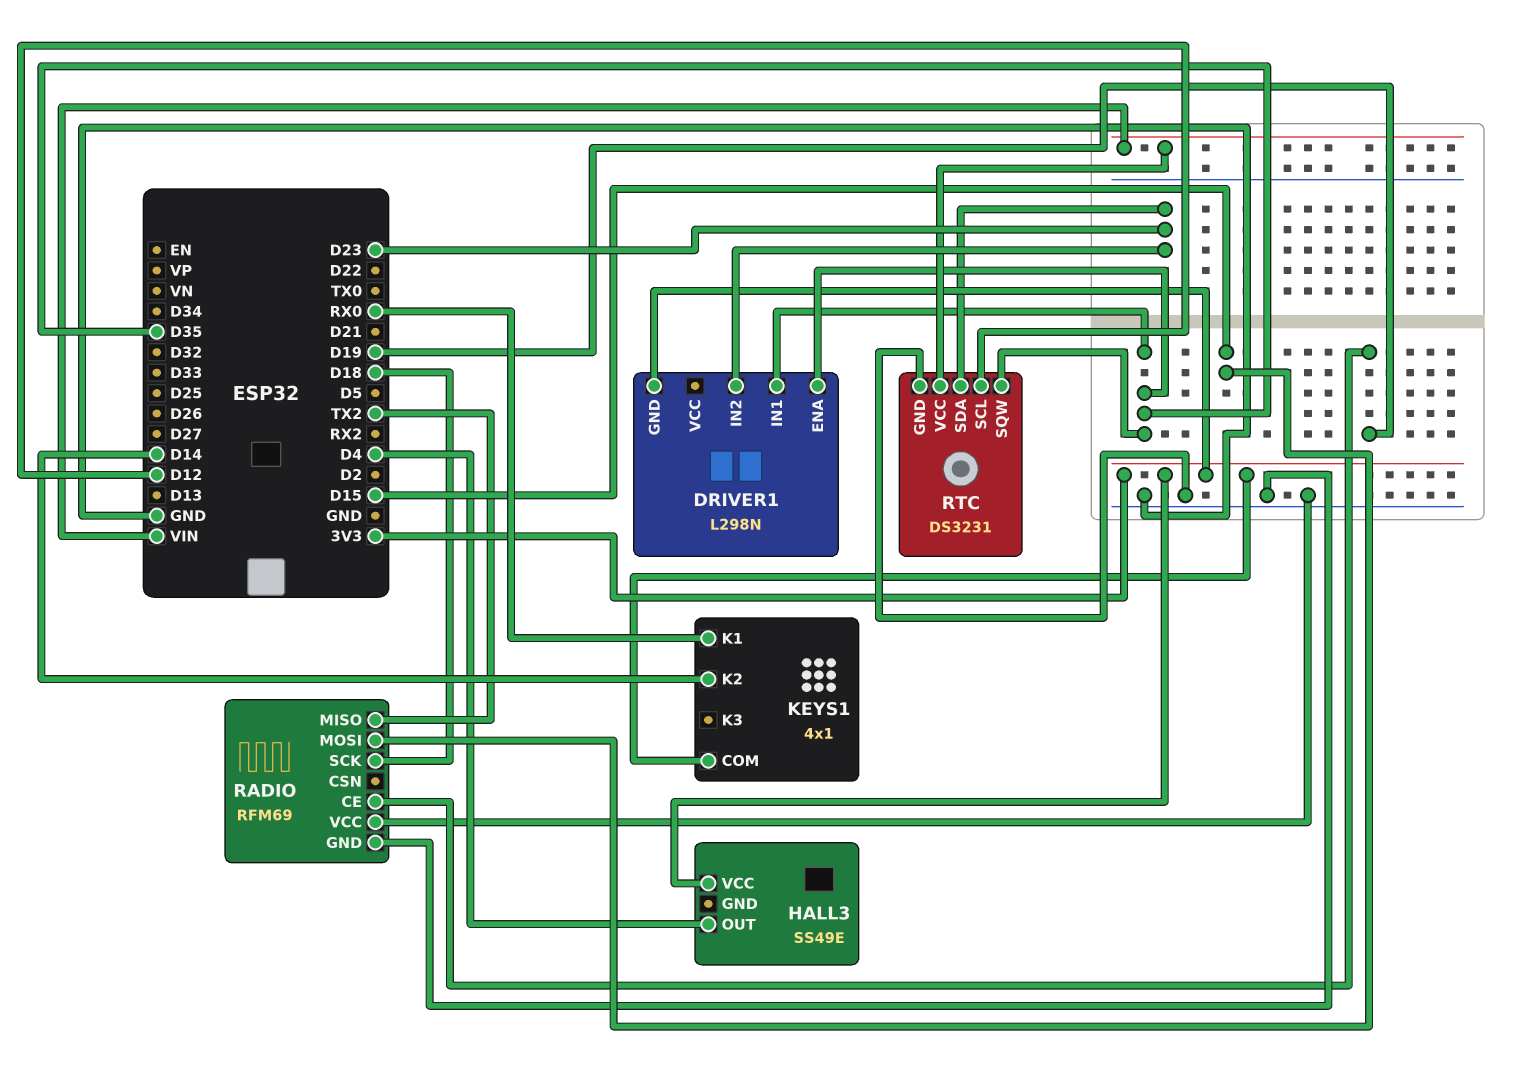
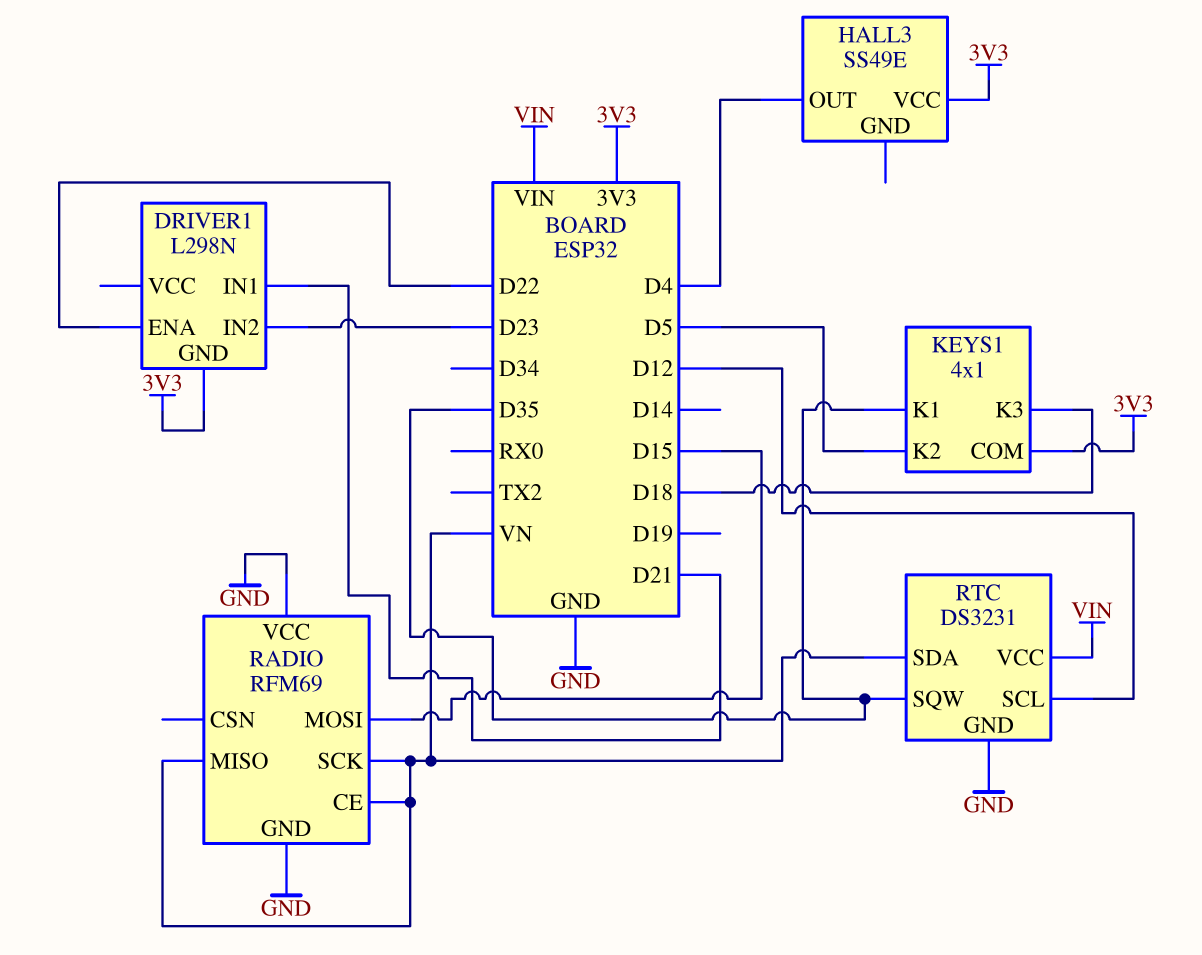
DRIVER1 pin ENA: D35 -> D22
DRIVER1 pin IN1: D35 -> D21
KEYS1 pin K1: RX0 -> D35
KEYS1 pin K2: D14 -> D5
KEYS1 pin K3: none -> D18
RADIO pin CE: D19 -> VN
RADIO pin MISO: TX2 -> VN
RADIO pin SCK: D18 -> VN
RTC pin SDA: D23 -> VN

